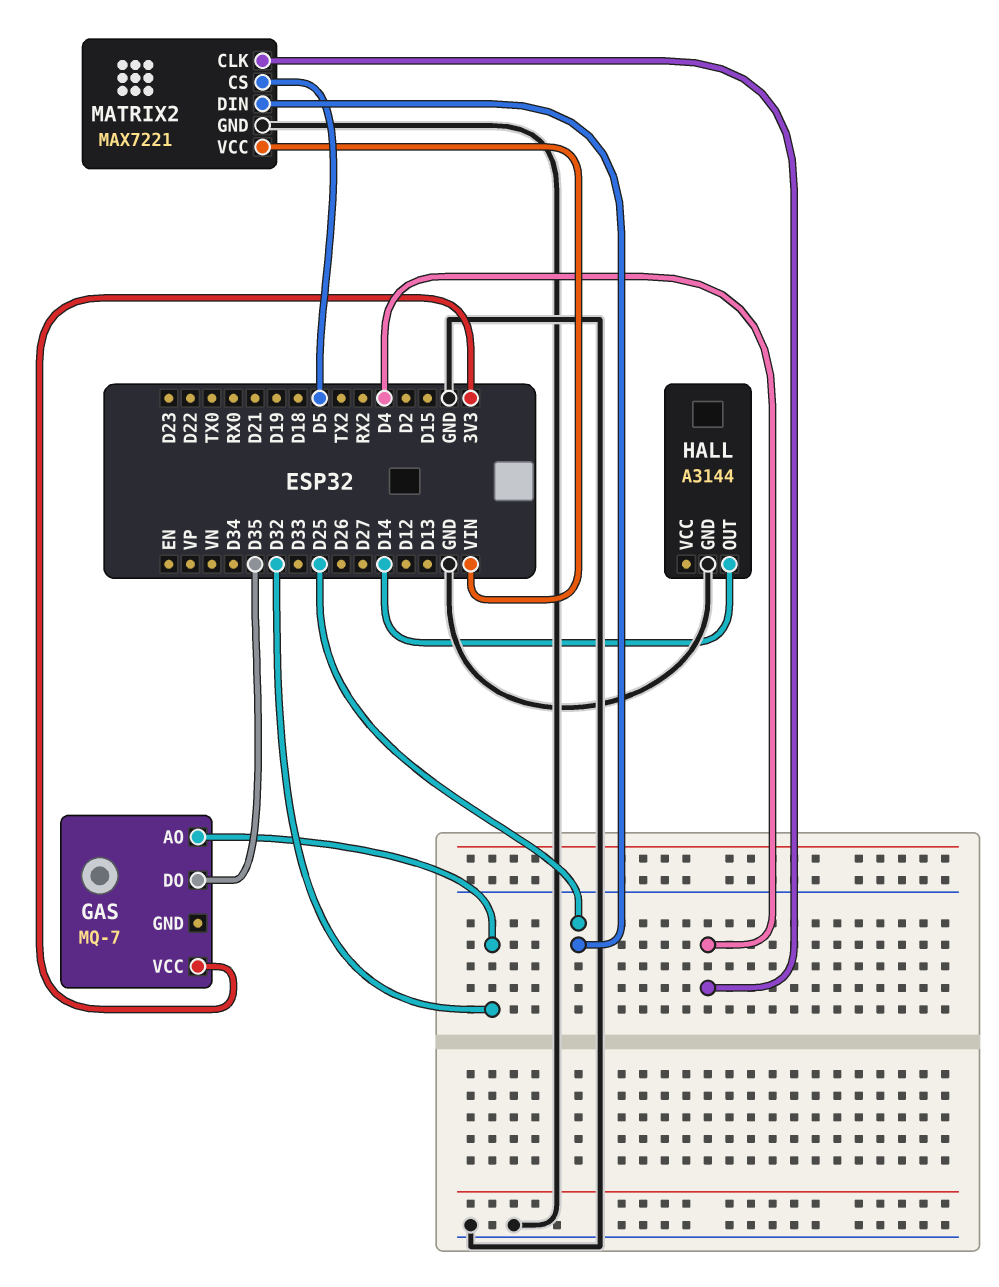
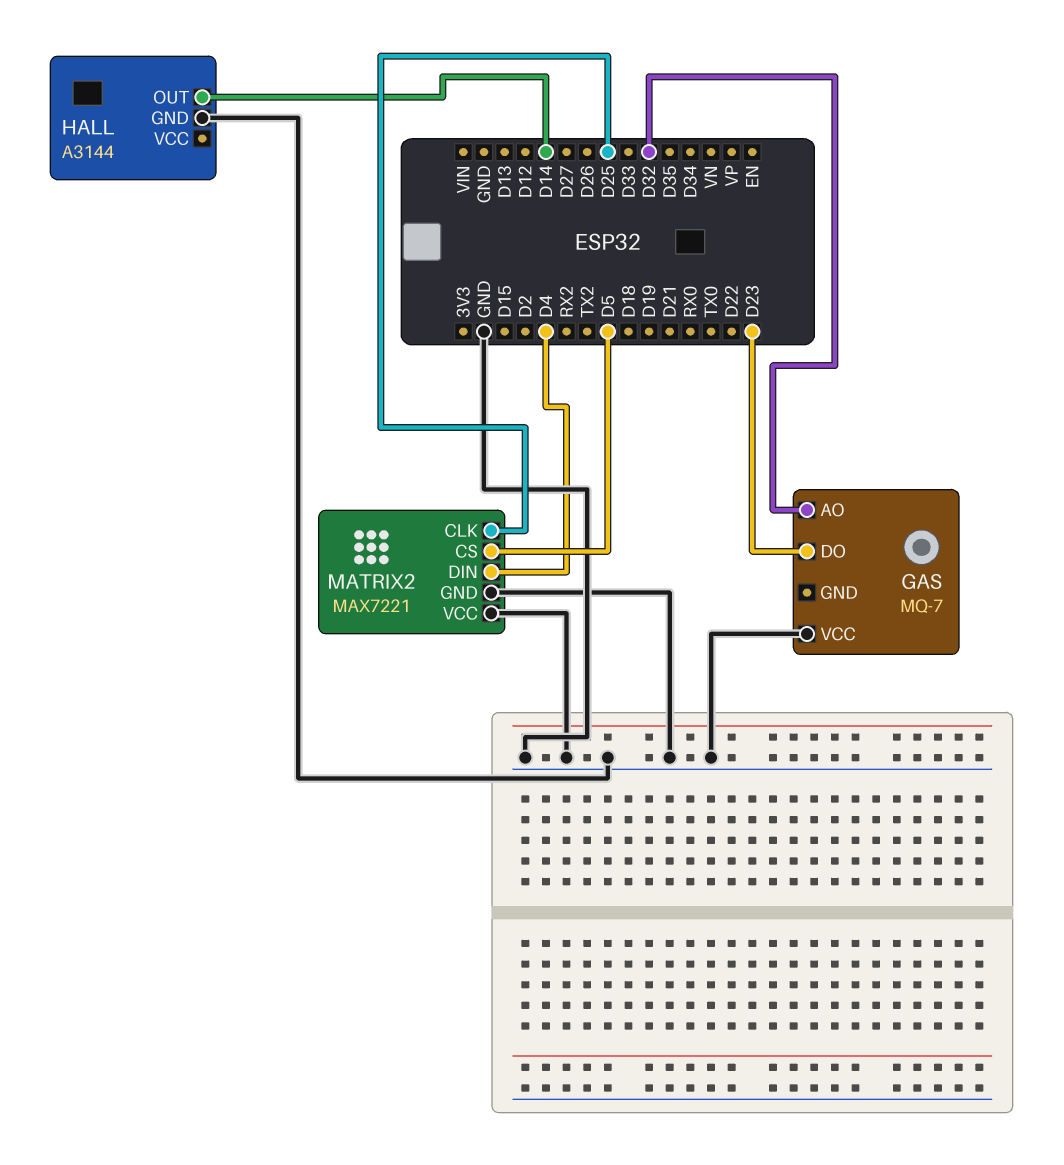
GAS pin DO: D35 -> D23
GAS pin VCC: 3V3 -> GND
MATRIX2 pin CLK: D4 -> D25
MATRIX2 pin DIN: D25 -> D4
MATRIX2 pin VCC: VIN -> GND

